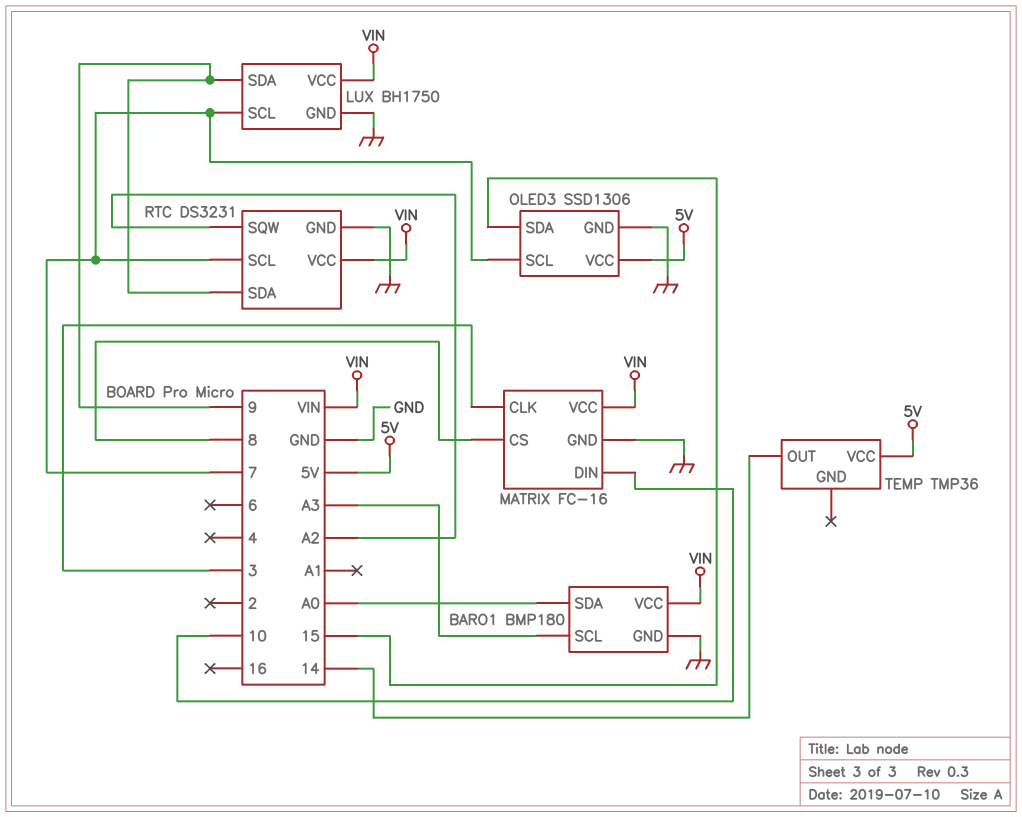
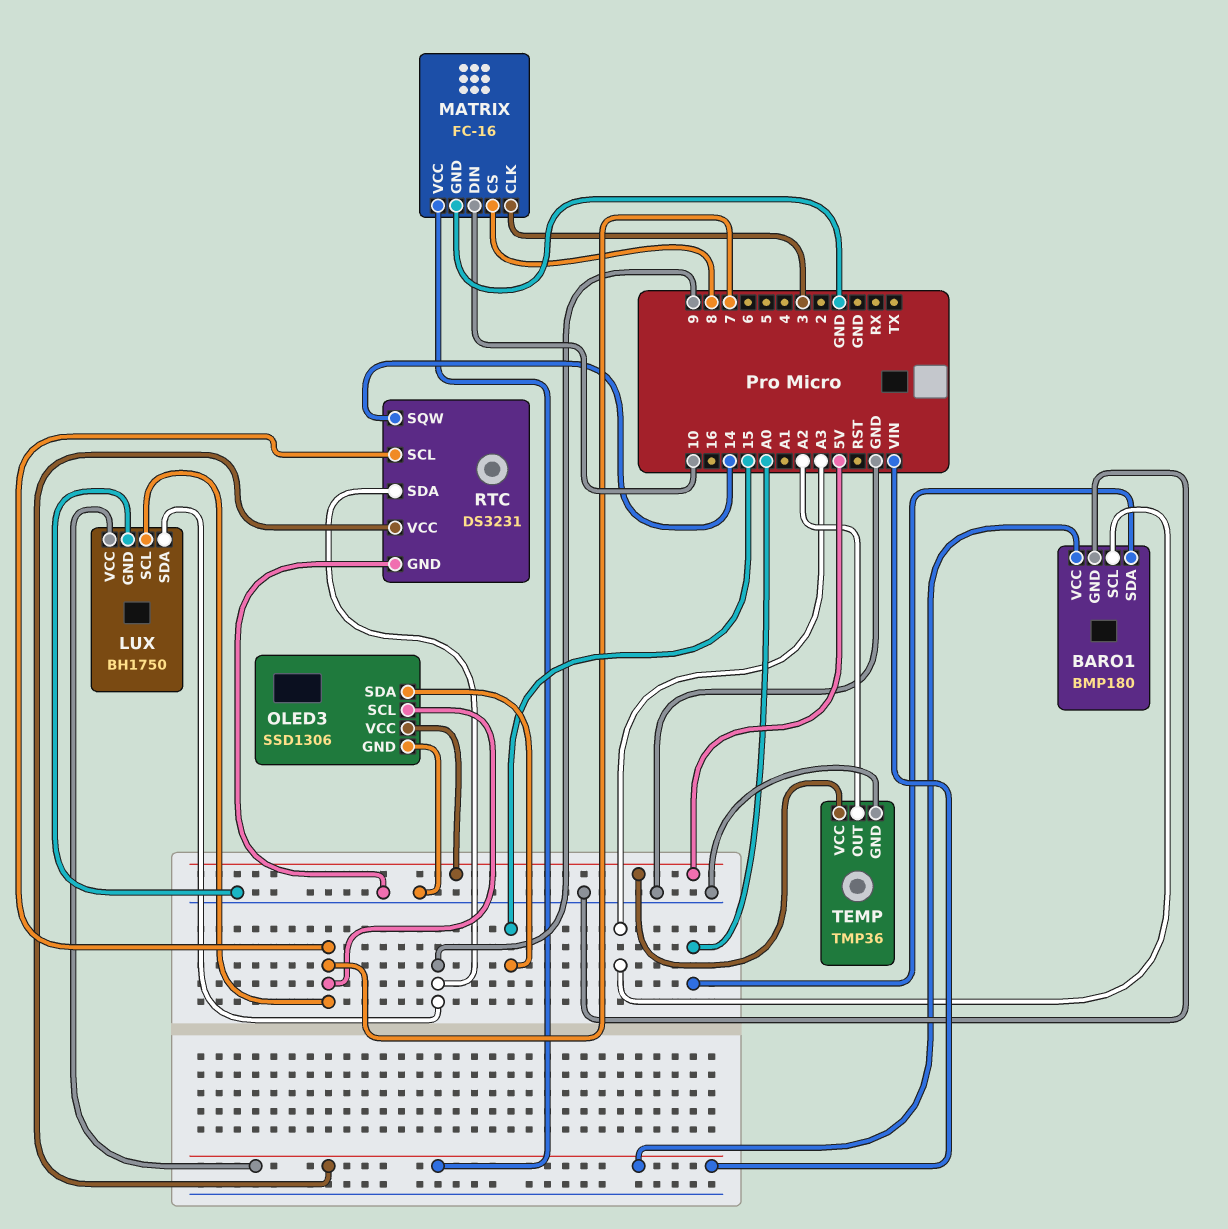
RTC pin SQW: A2 -> 14
TEMP pin GND: none -> GND
TEMP pin OUT: 14 -> A2

